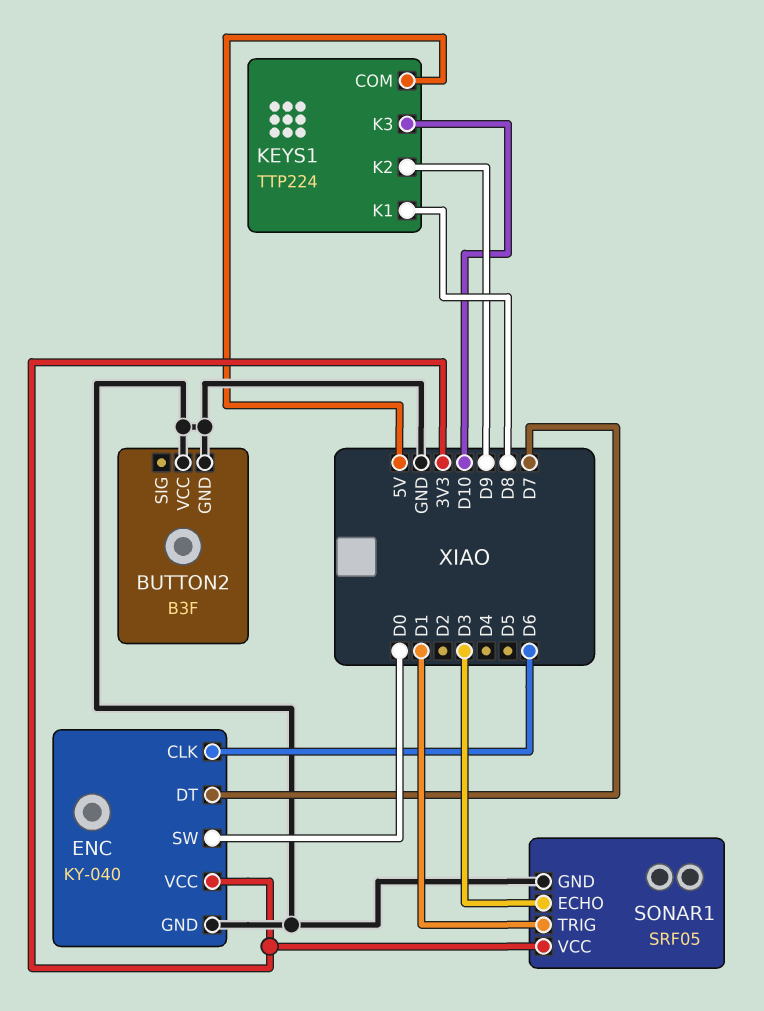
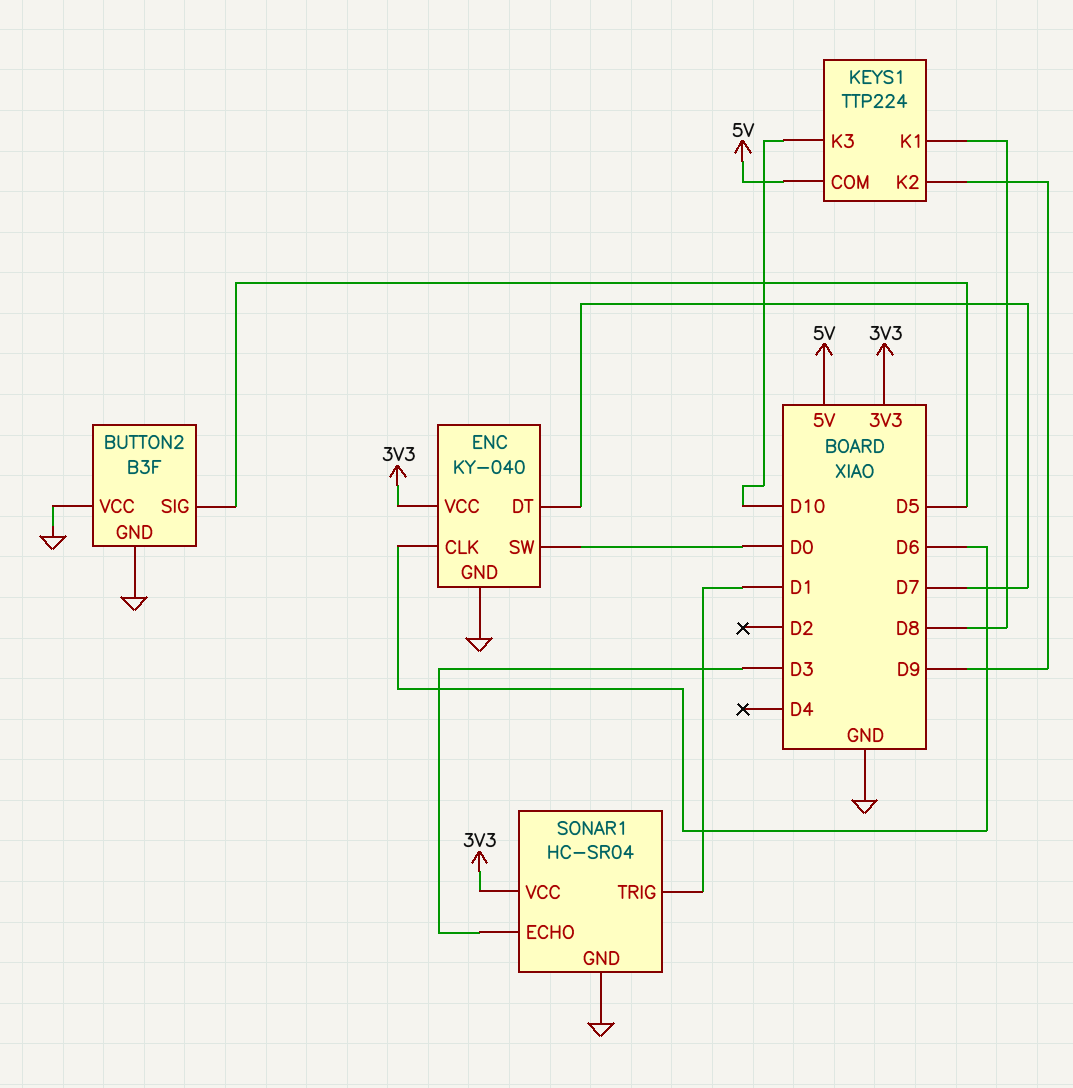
BUTTON2 pin SIG: none -> D5
SONAR1: SRF05 -> HC-SR04

